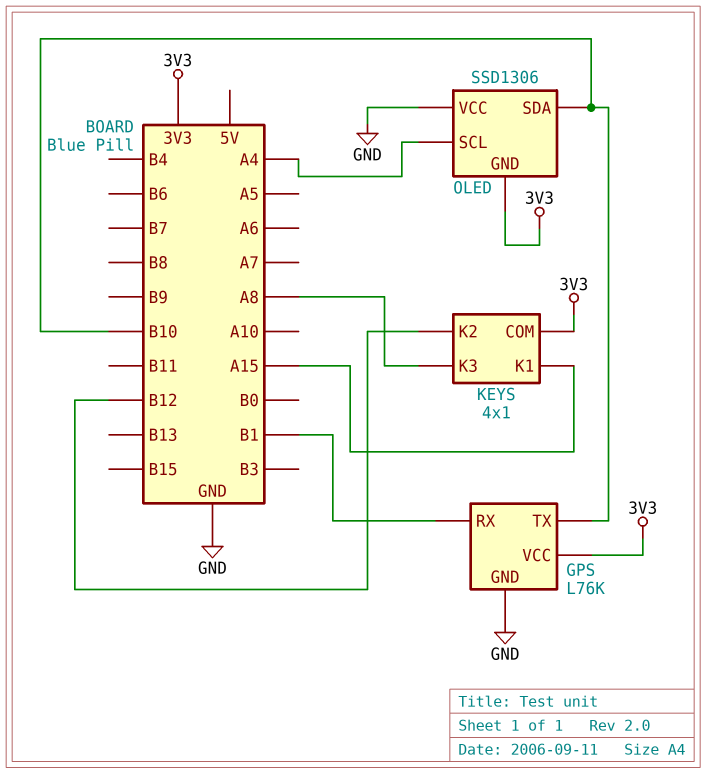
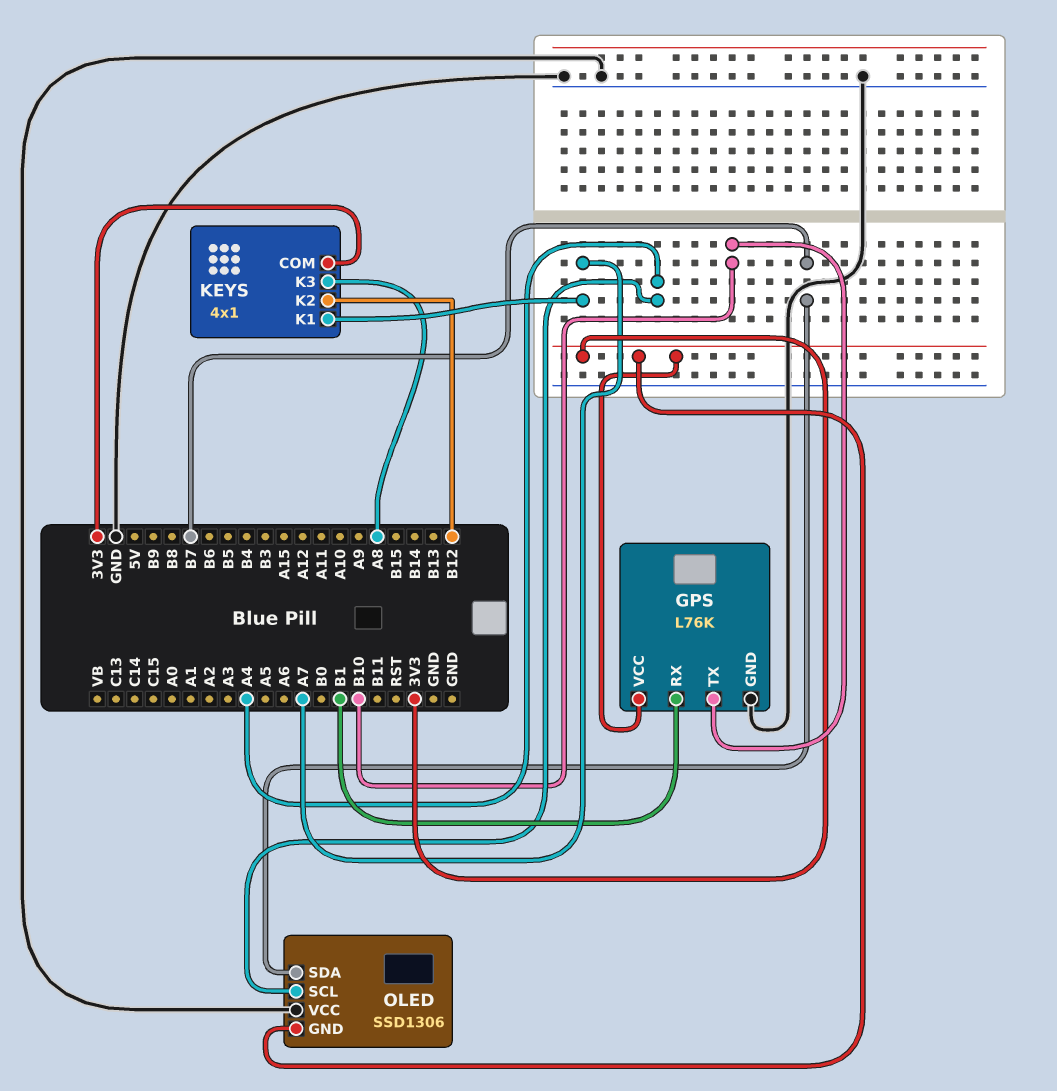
KEYS pin K1: A15 -> A7
OLED pin SDA: B10 -> B7

